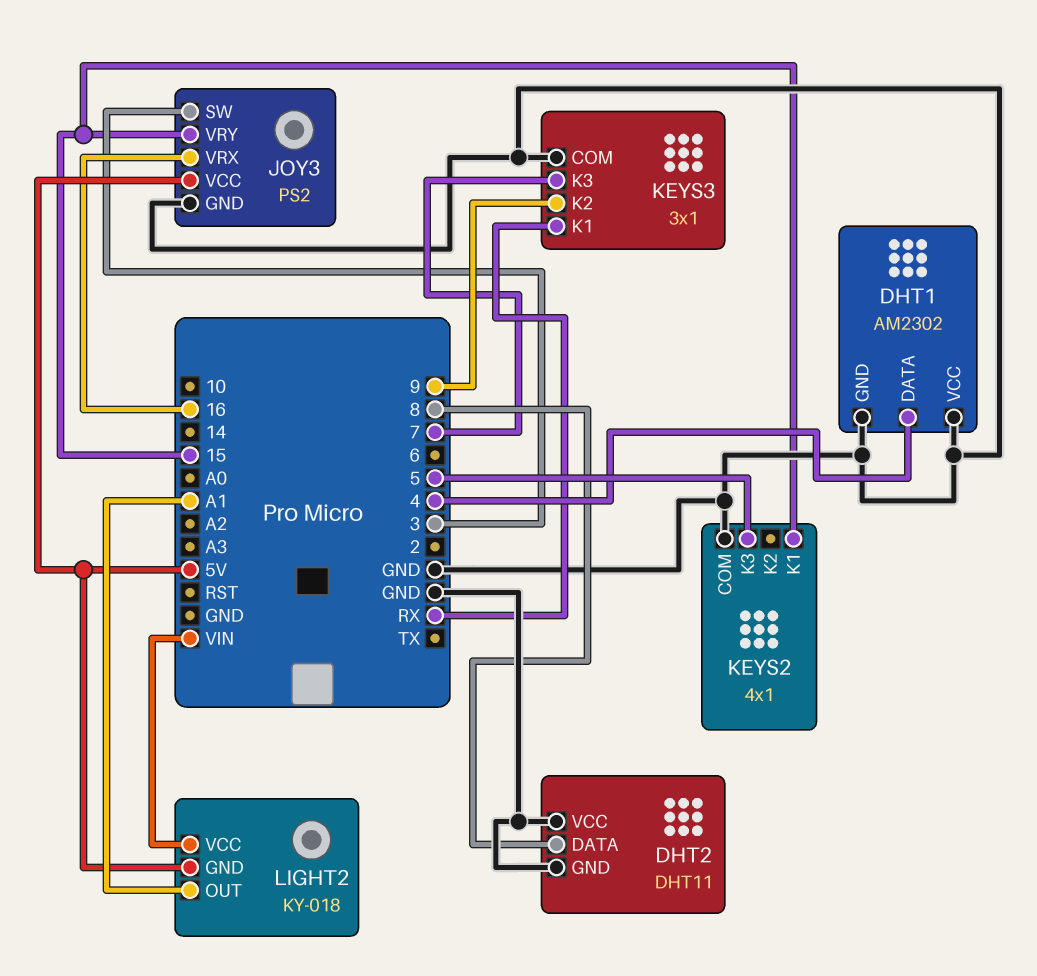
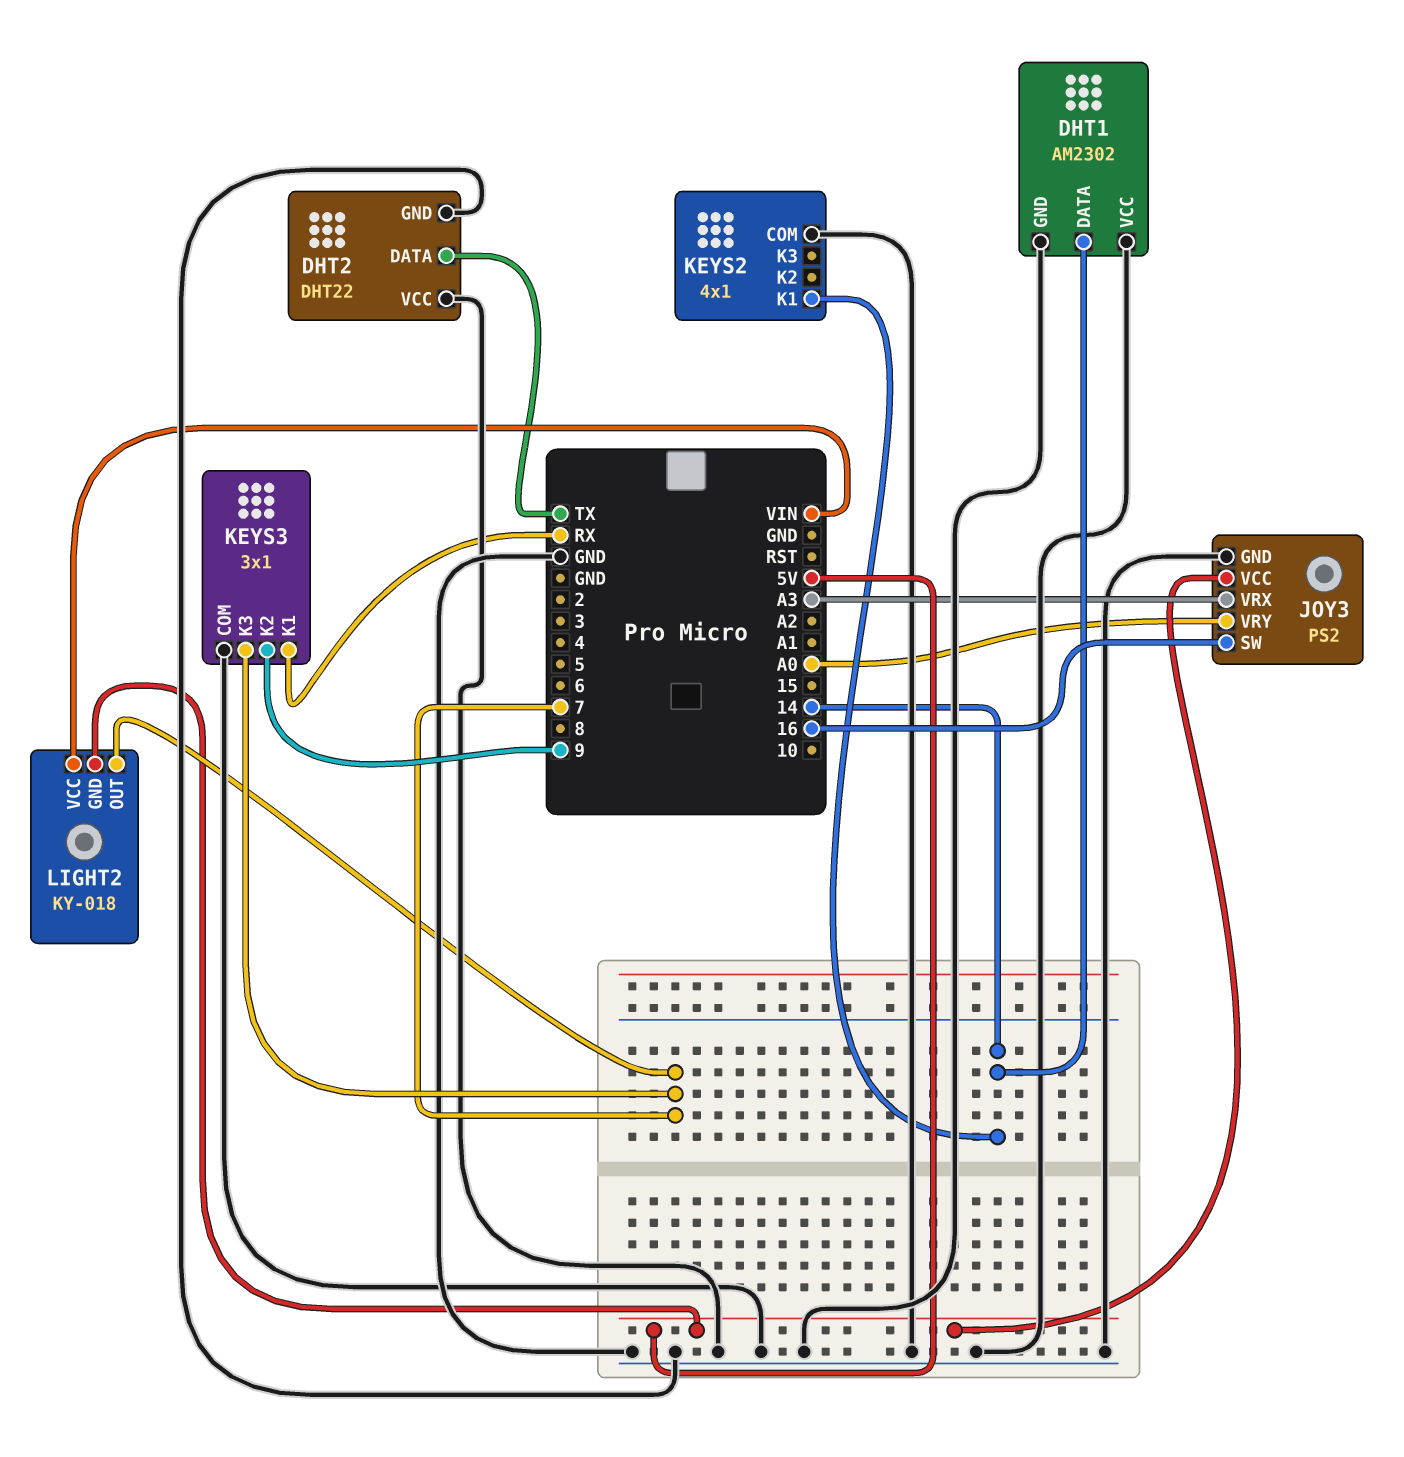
DHT1 pin DATA: 4 -> 14
DHT2: DHT11 -> DHT22
DHT2 pin DATA: 8 -> TX
JOY3 pin SW: 3 -> 16
JOY3 pin VRX: 16 -> A3
JOY3 pin VRY: 15 -> A0
KEYS2 pin K1: 15 -> 14
KEYS2 pin K3: 5 -> none
LIGHT2 pin OUT: A1 -> 7

